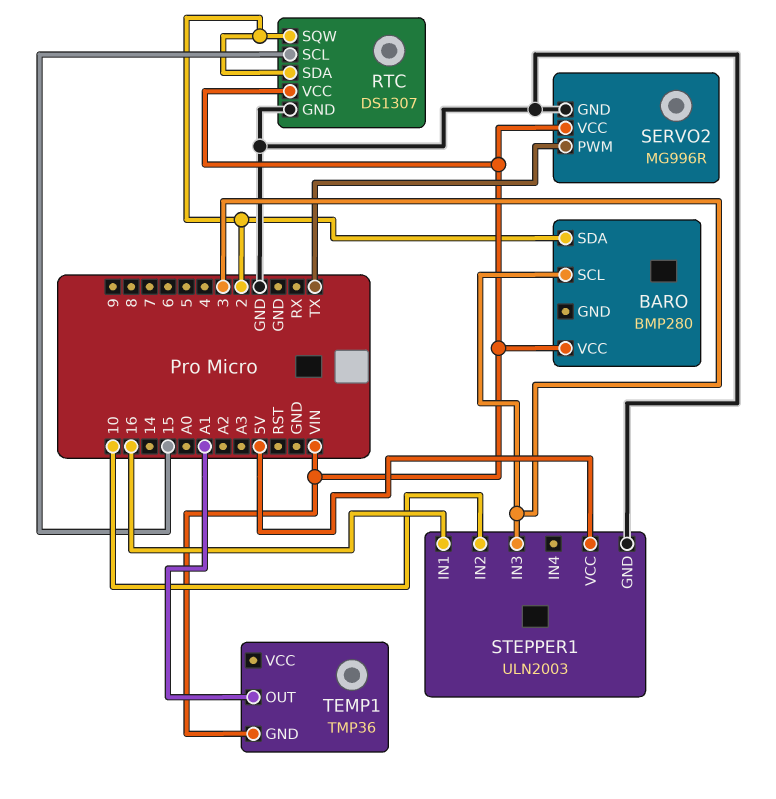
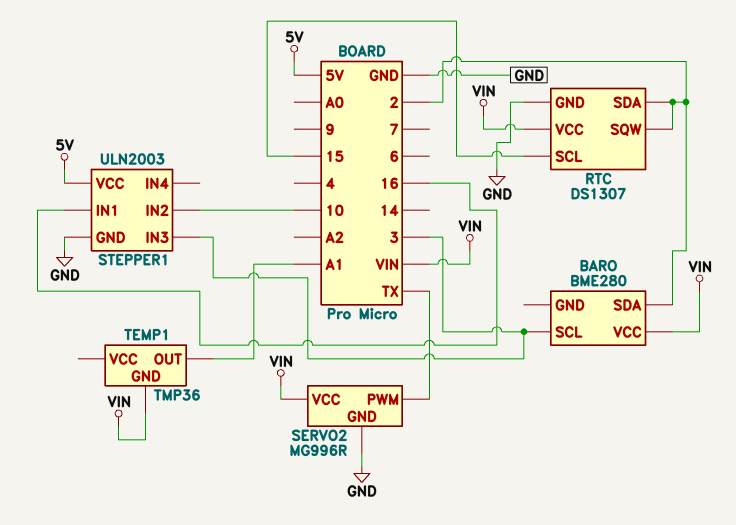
BARO: BMP280 -> BME280

